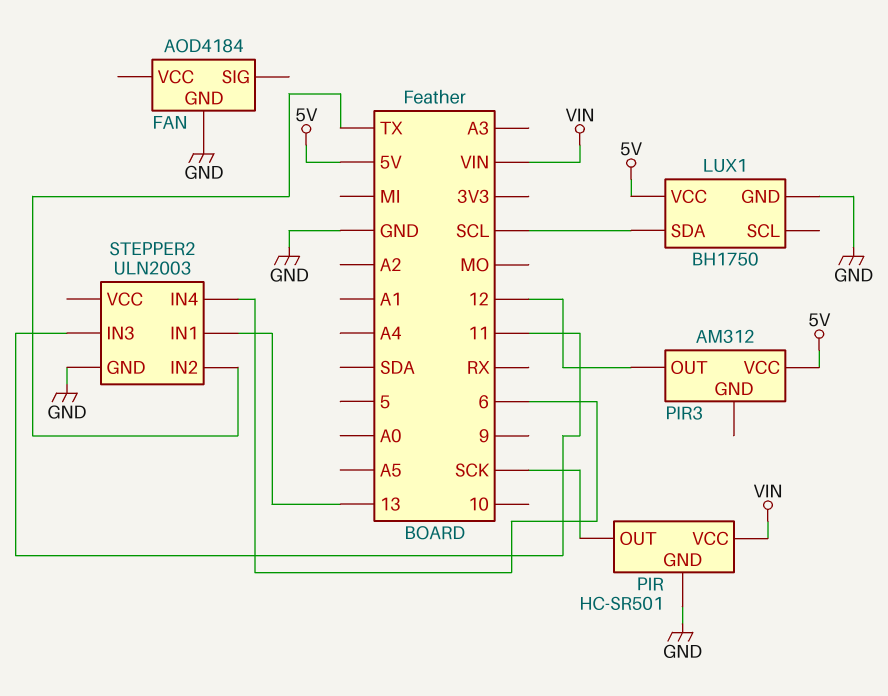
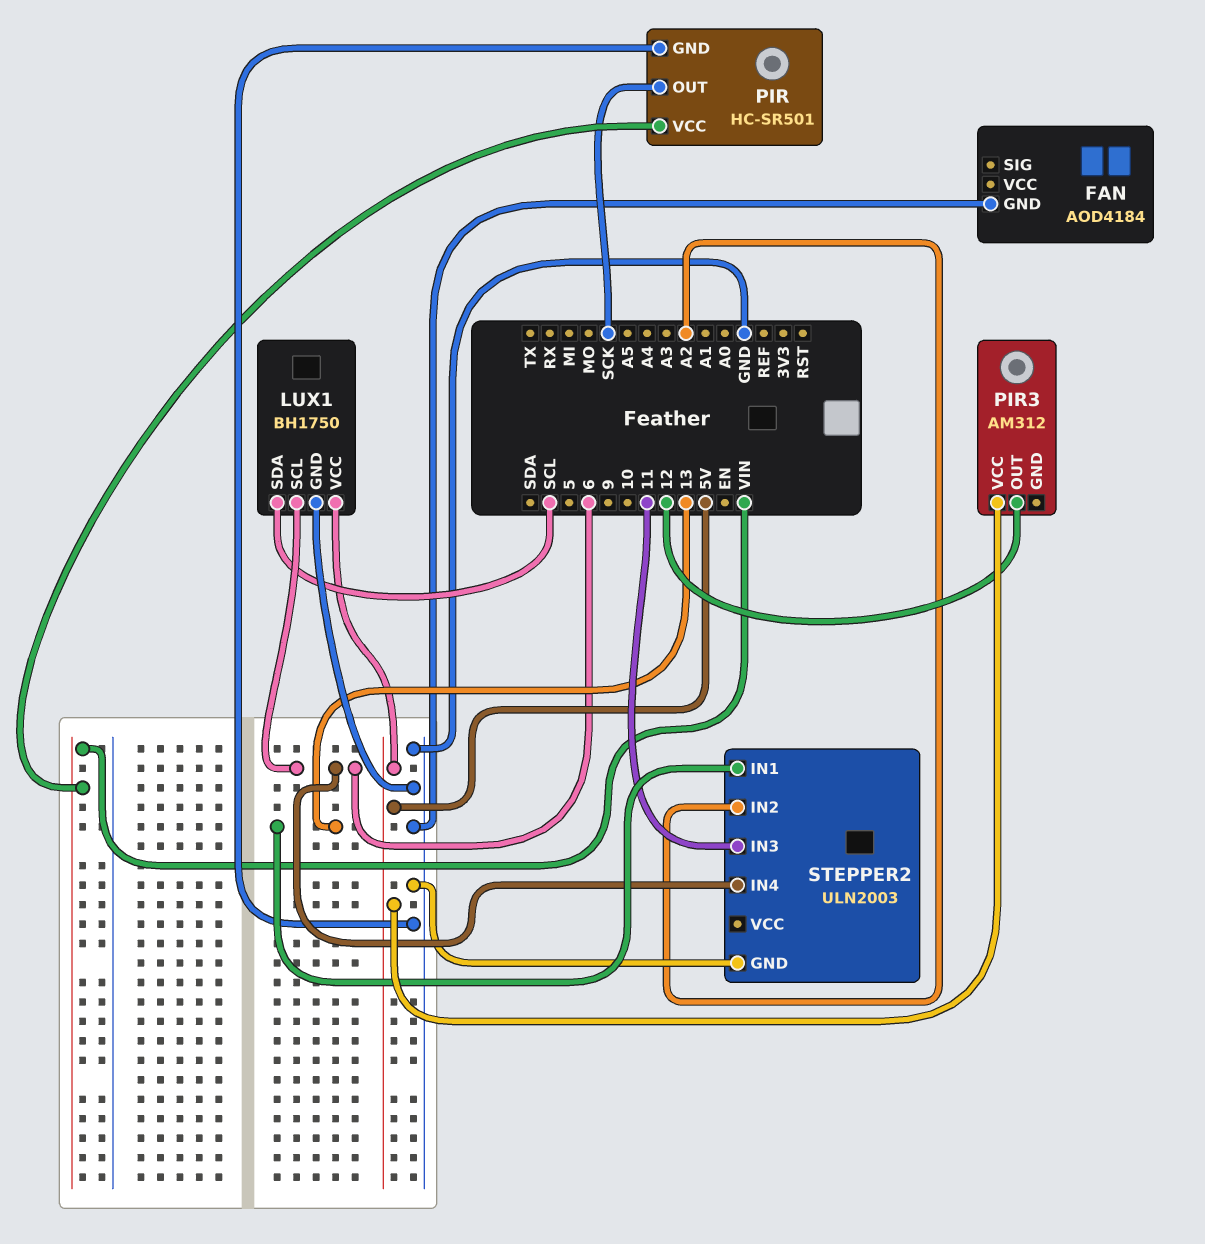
LUX1 pin SCL: none -> 6
STEPPER2 pin IN2: TX -> A2

